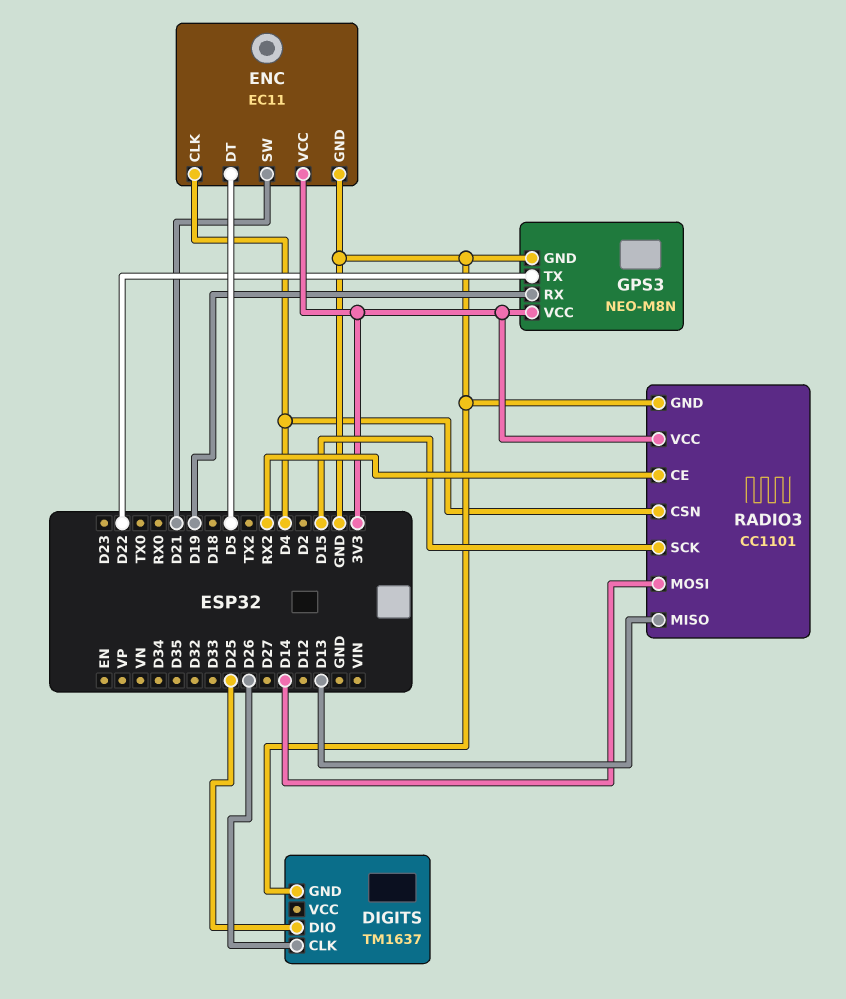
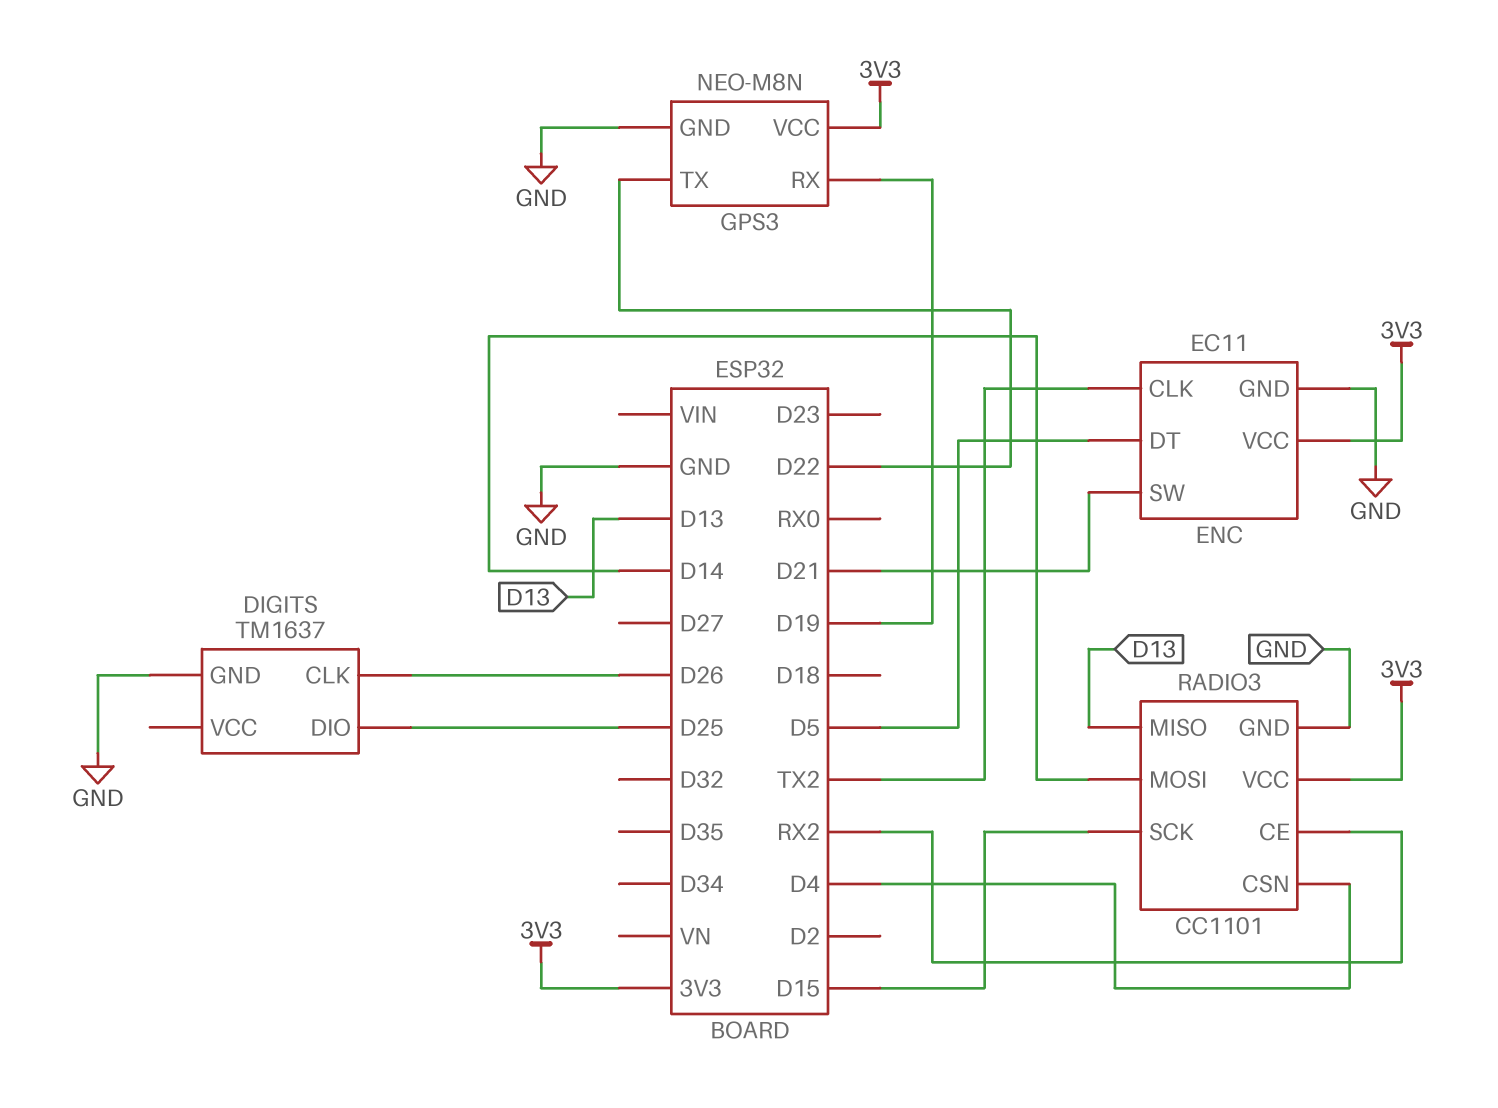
ENC pin CLK: D4 -> TX2

